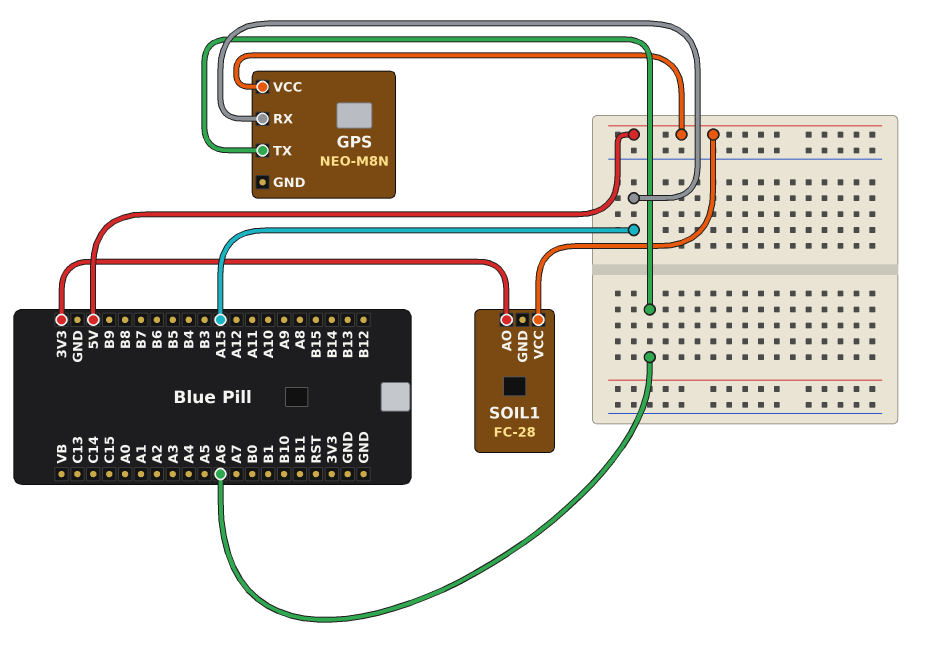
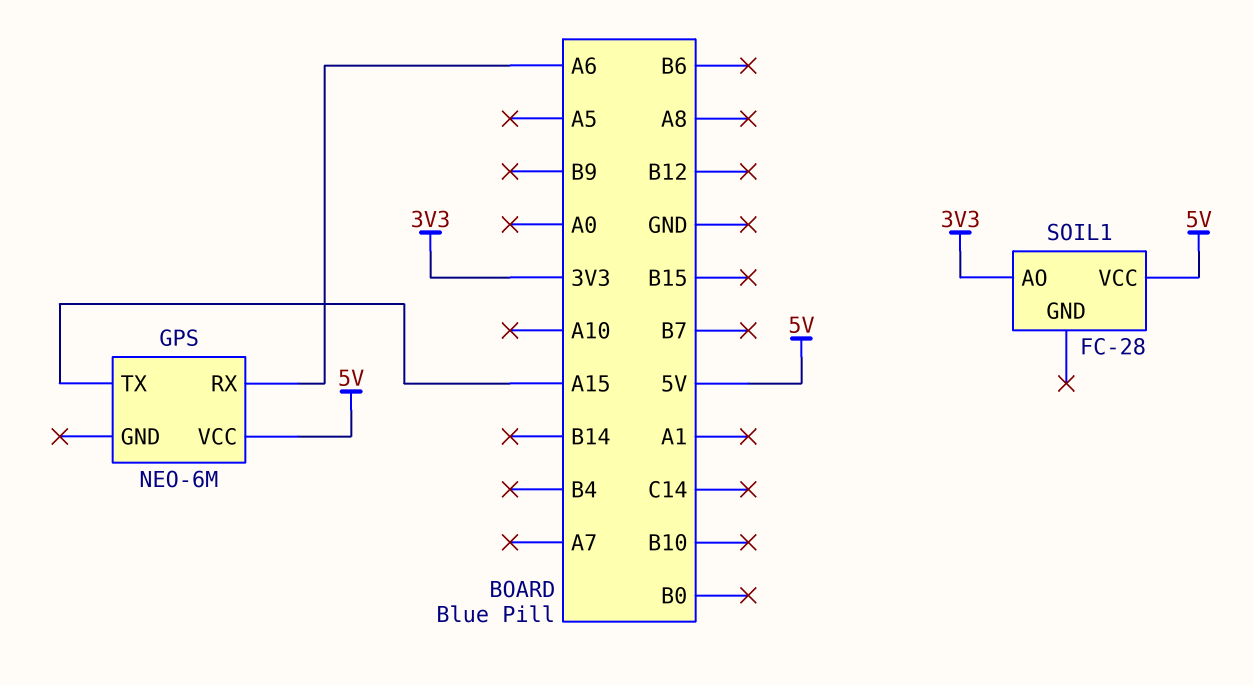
GPS: NEO-M8N -> NEO-6M
GPS pin RX: A15 -> A6
GPS pin TX: A6 -> A15

